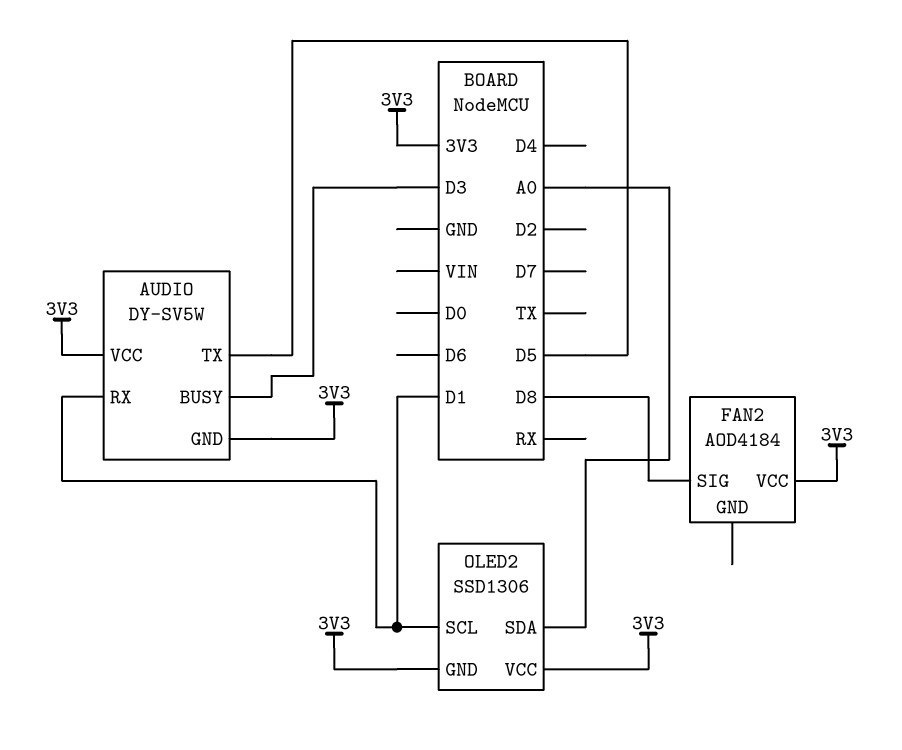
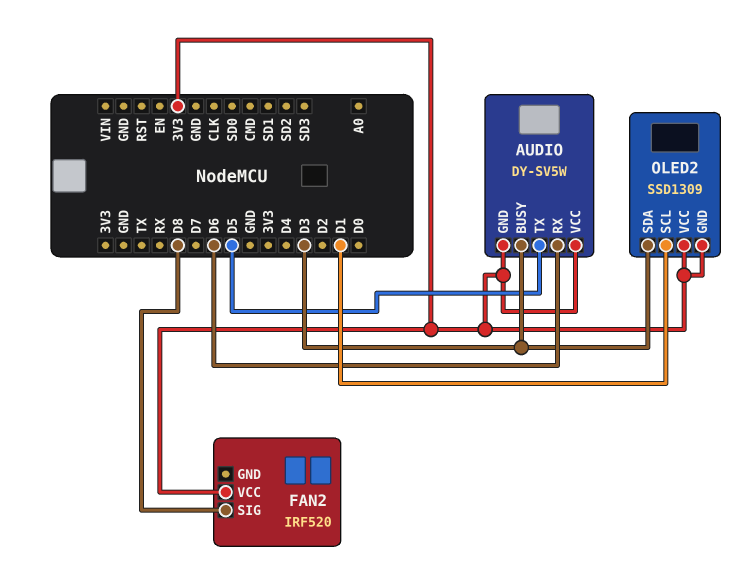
AUDIO pin RX: D1 -> D6
FAN2: AOD4184 -> IRF520
OLED2: SSD1306 -> SSD1309
OLED2 pin SDA: A0 -> D3

